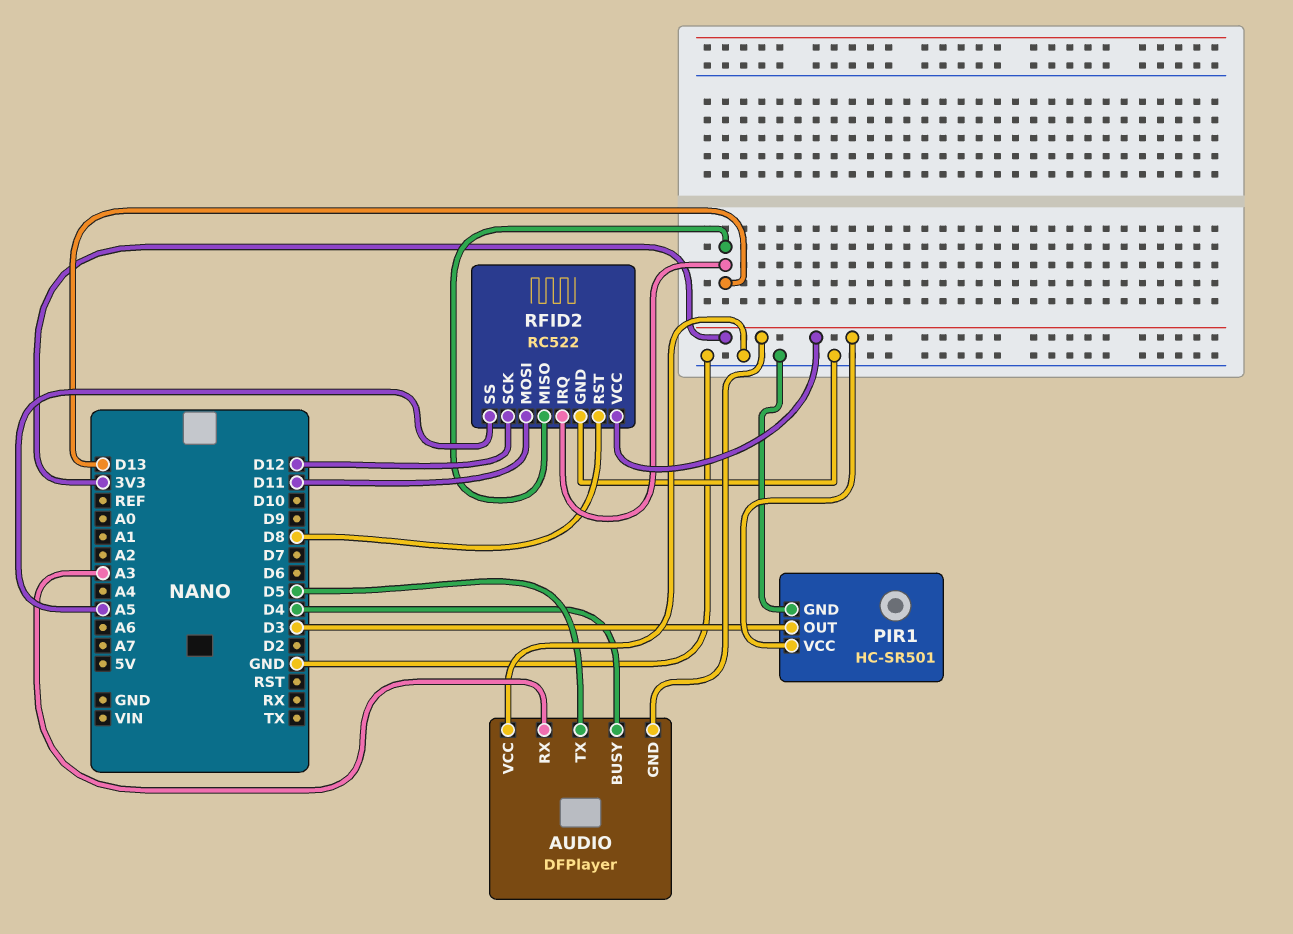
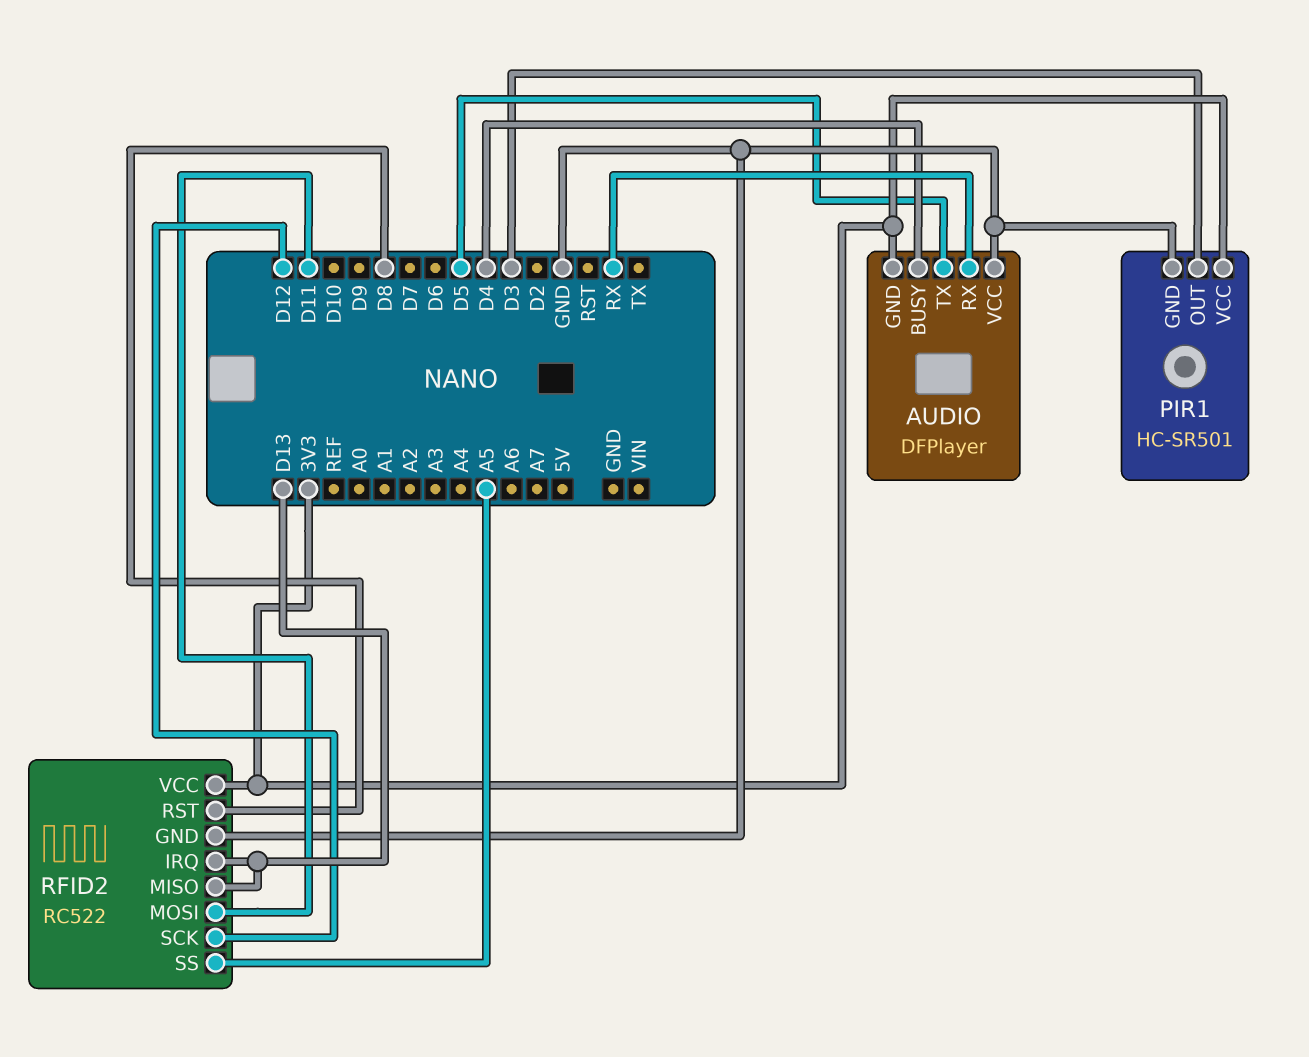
AUDIO pin RX: A3 -> RX

